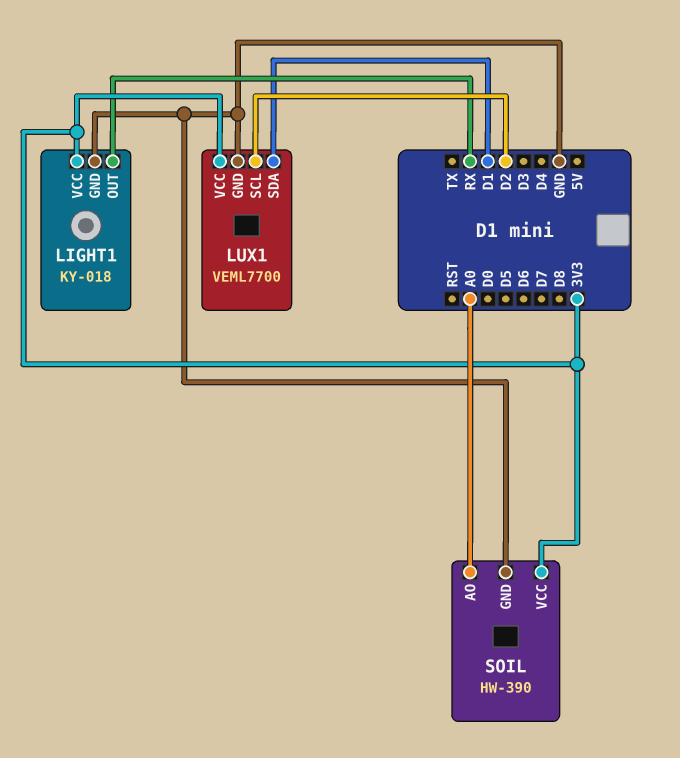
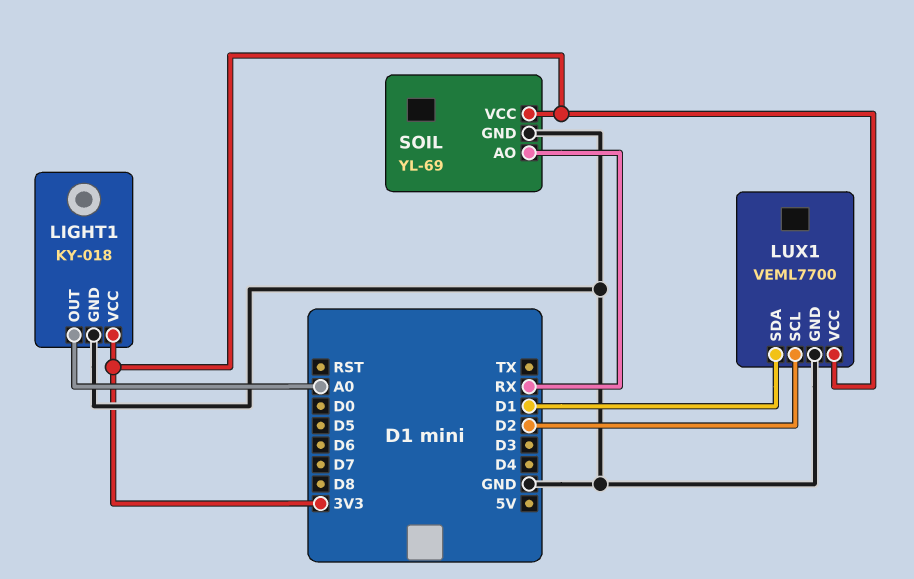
LIGHT1 pin OUT: RX -> A0
SOIL: HW-390 -> YL-69
SOIL pin AO: A0 -> RX

